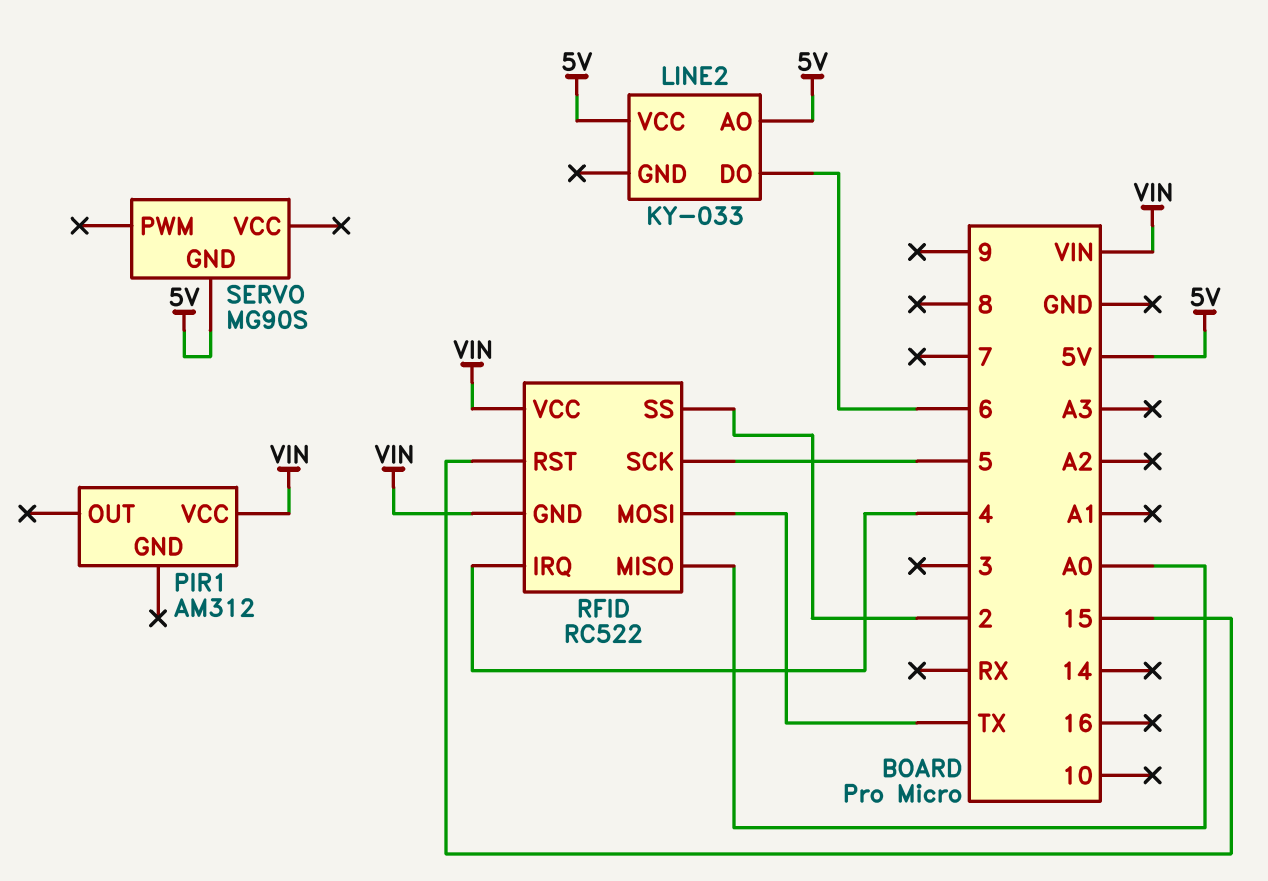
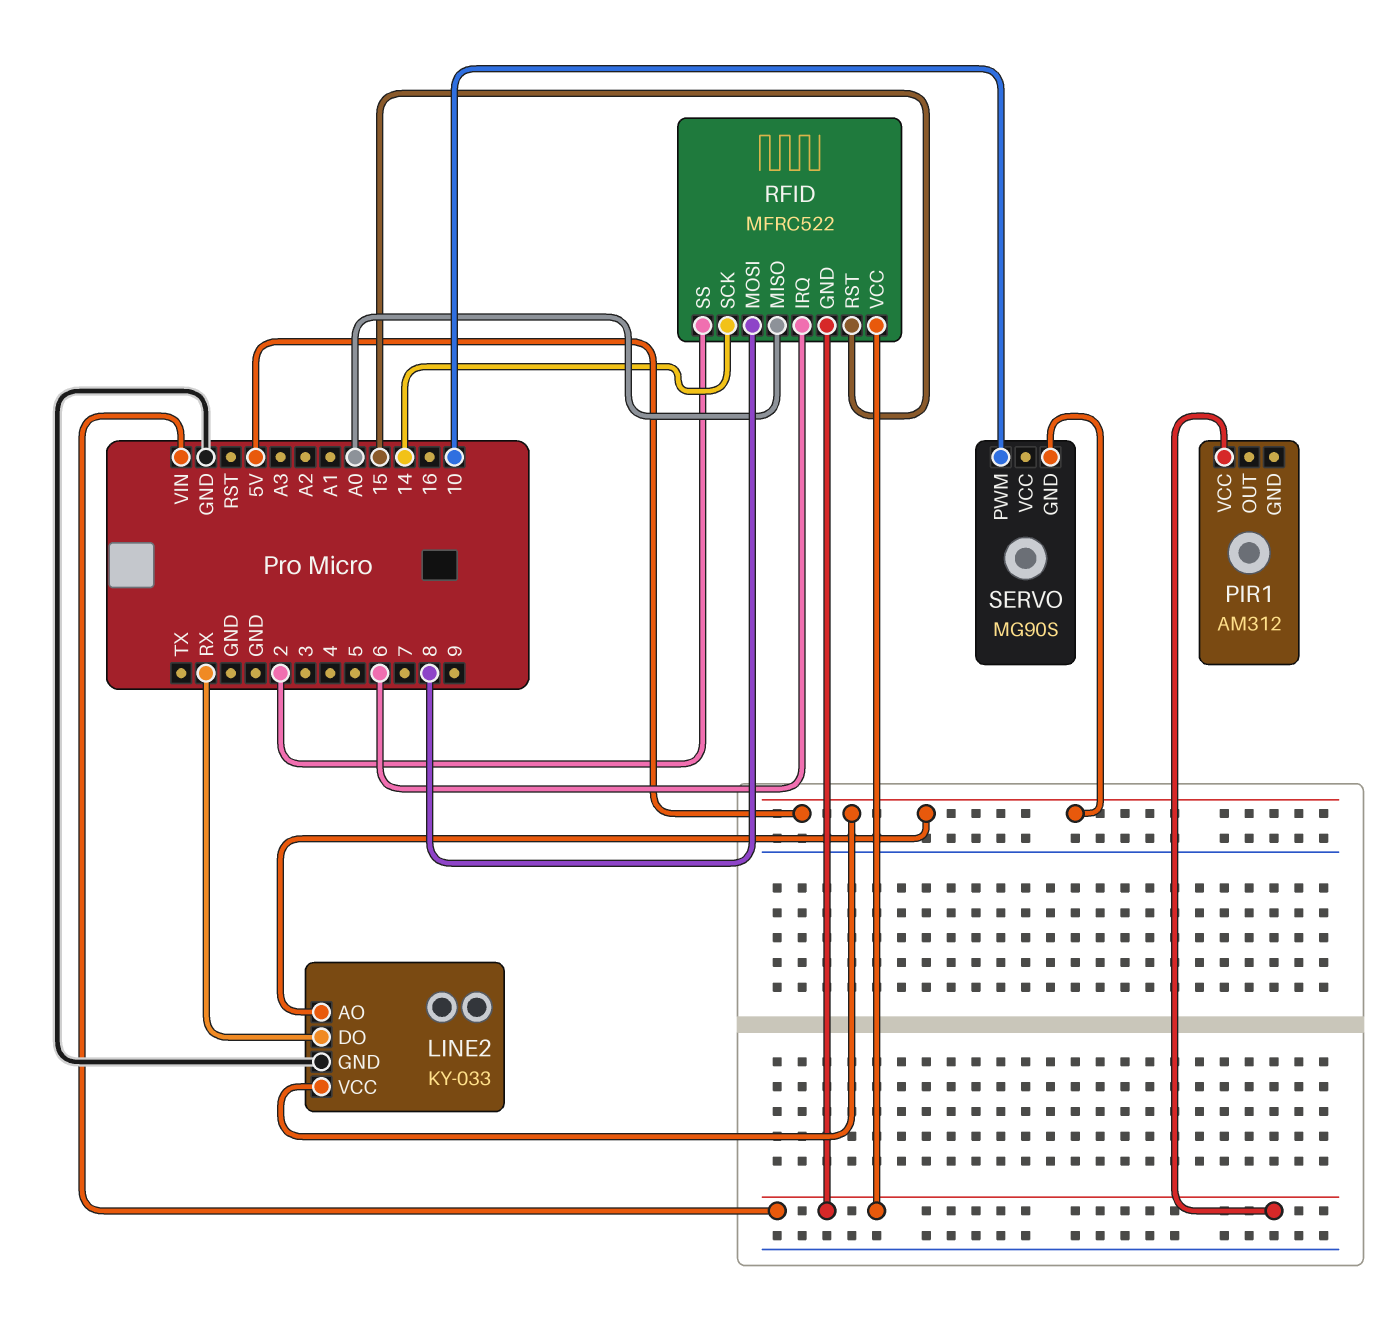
LINE2 pin DO: 6 -> RX
LINE2 pin GND: none -> GND
RFID: RC522 -> MFRC522
RFID pin IRQ: 4 -> 6
RFID pin MOSI: TX -> 8
RFID pin SCK: 5 -> 14
SERVO pin PWM: none -> 10

